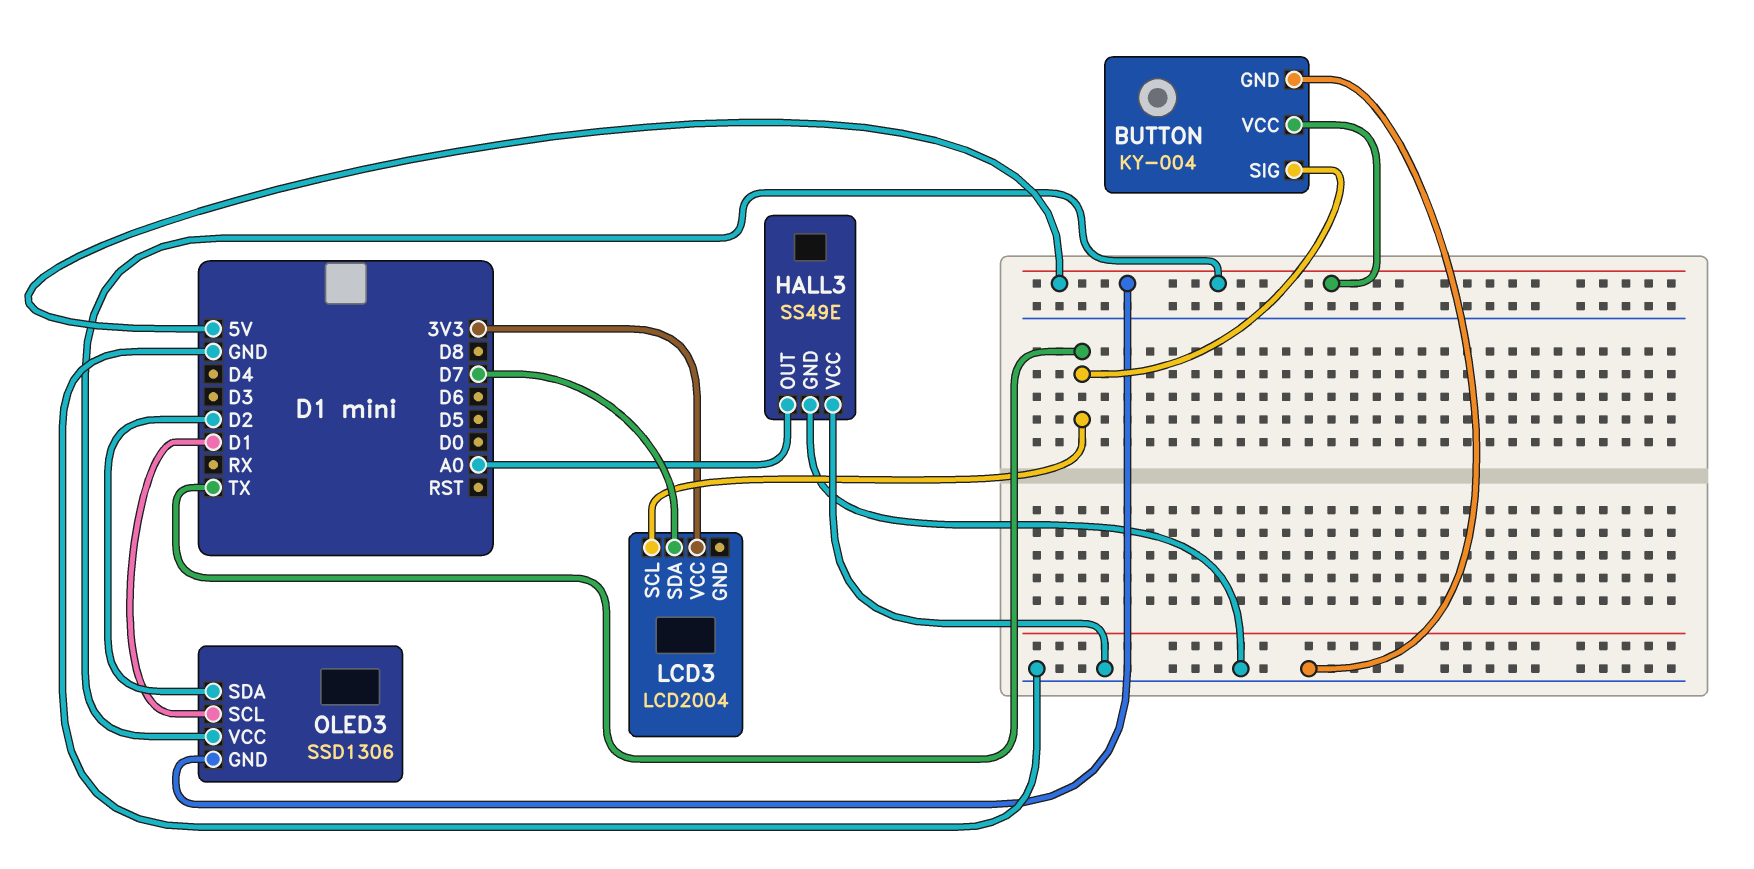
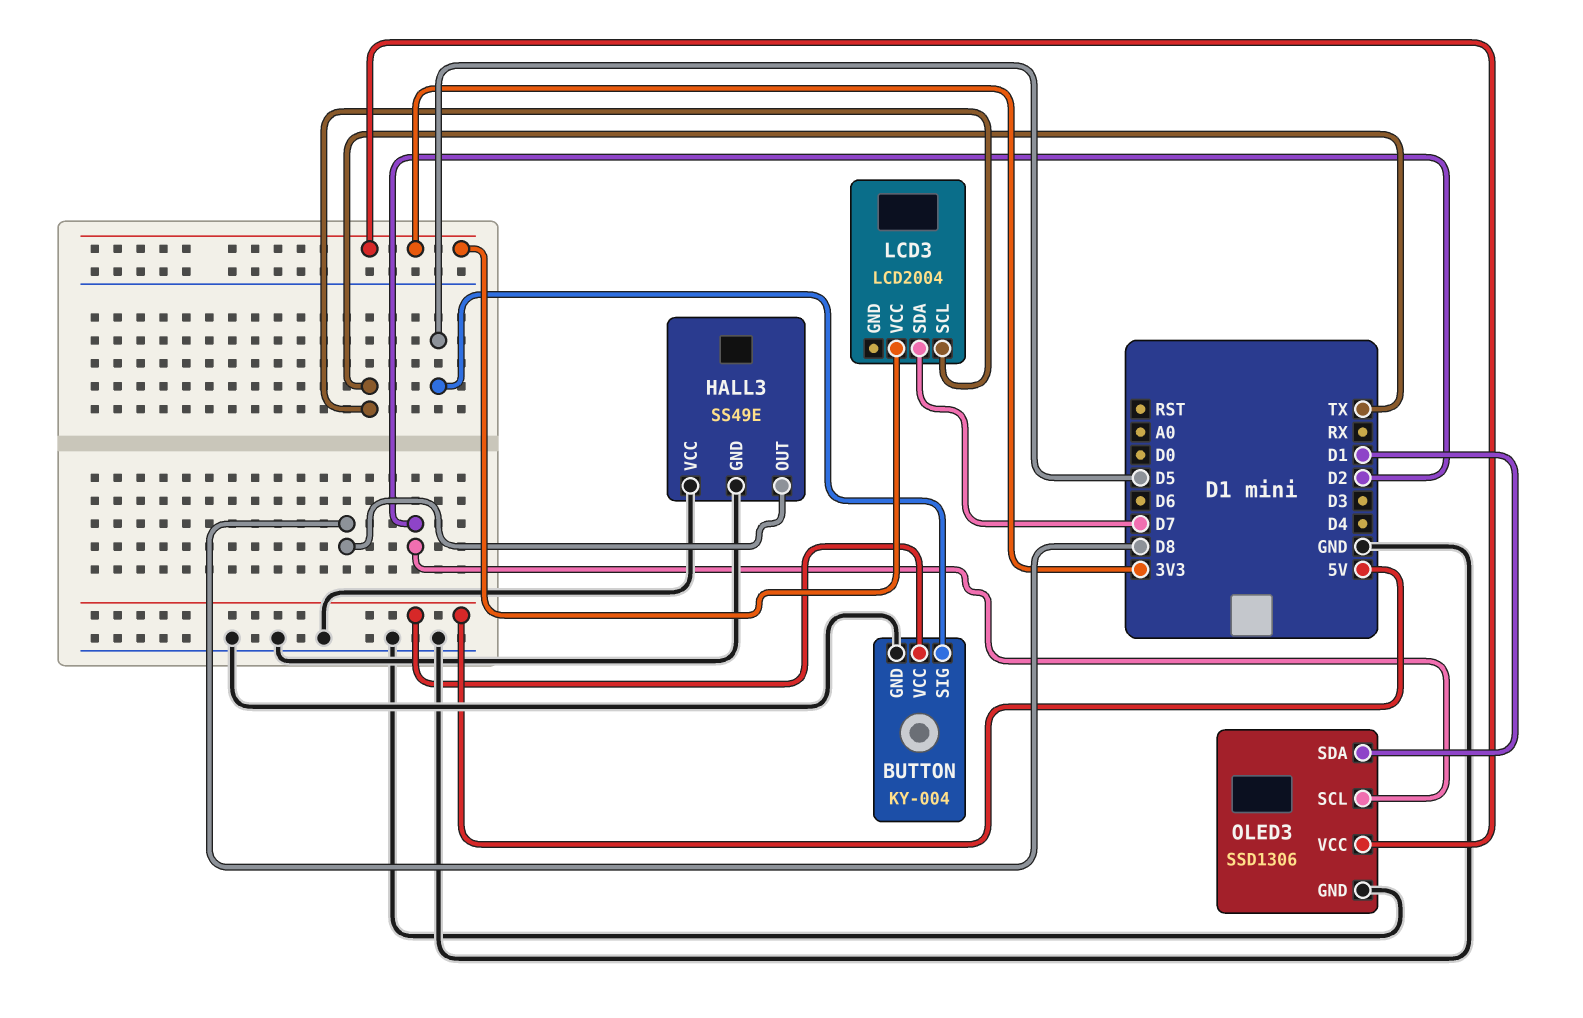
BUTTON pin SIG: TX -> D5
HALL3 pin OUT: A0 -> D8
OLED3 pin GND: 5V -> GND
OLED3 pin SCL: D1 -> D2
OLED3 pin SDA: D2 -> D1
OLED3 pin VCC: 5V -> 3V3

